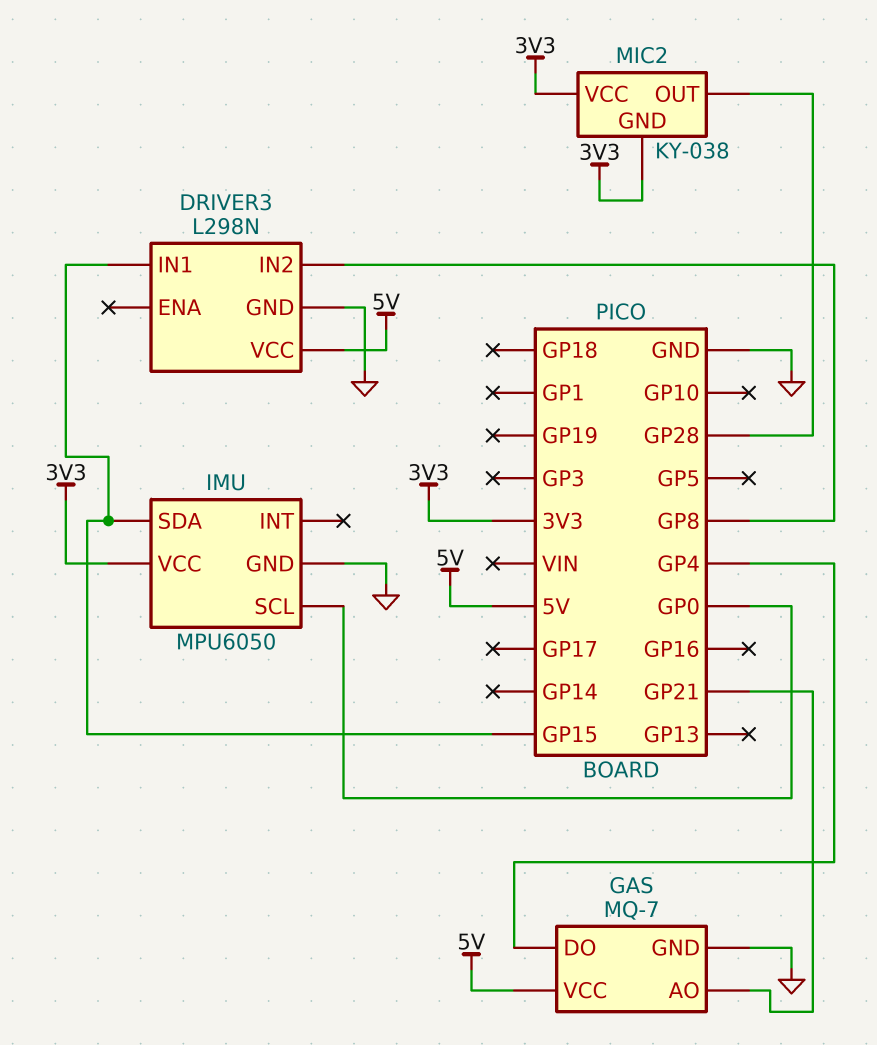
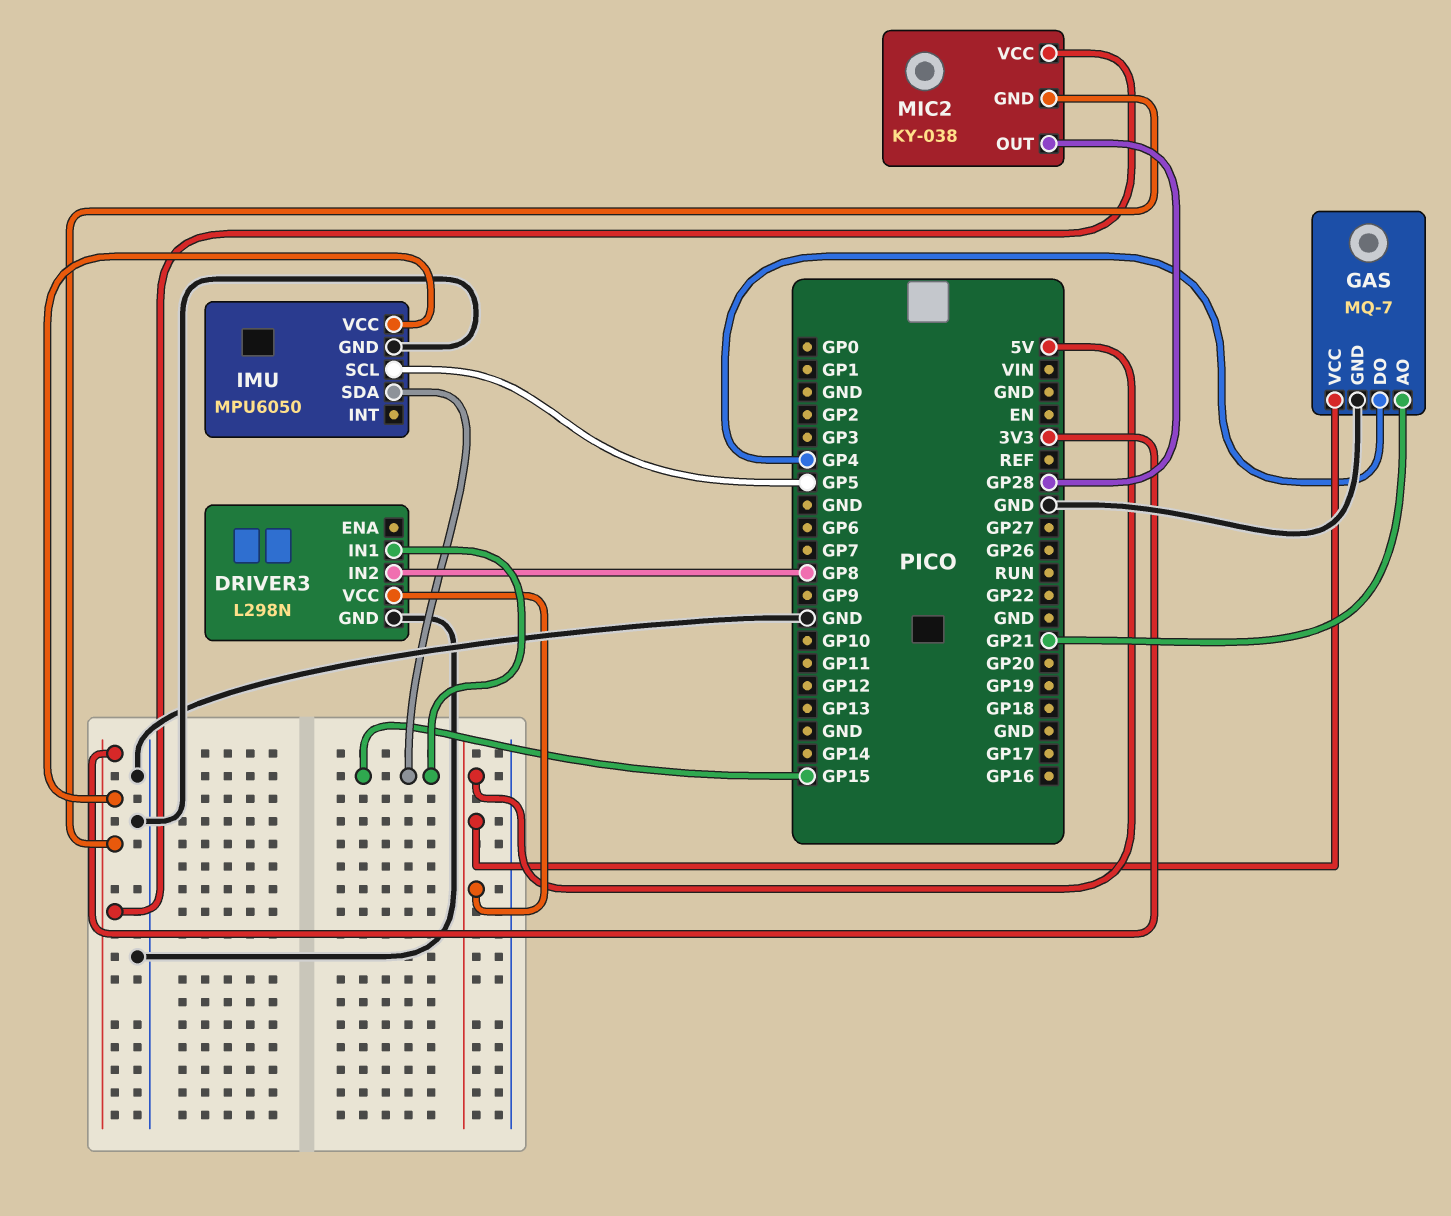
IMU pin SCL: GP0 -> GP5

